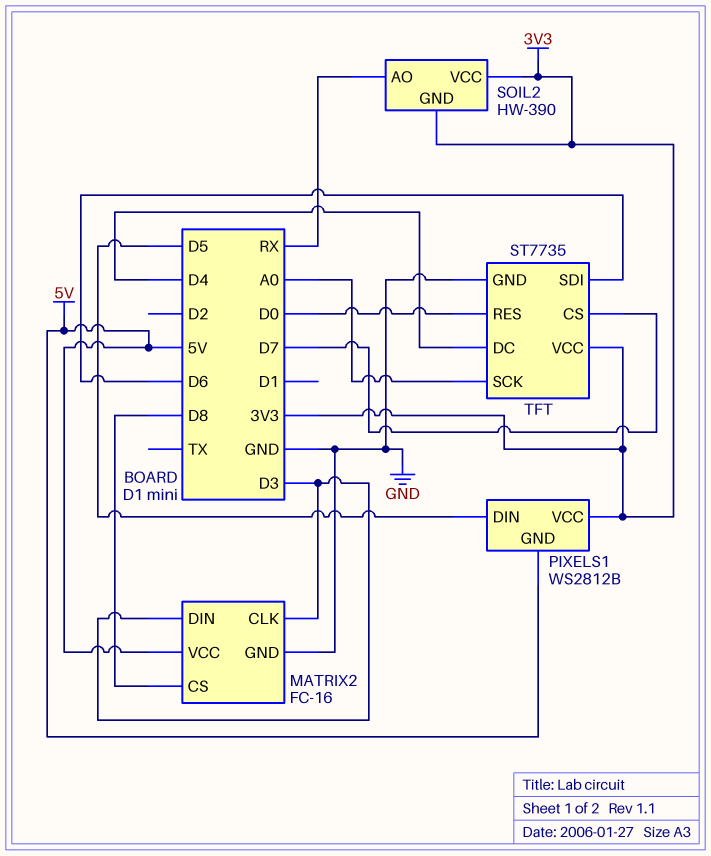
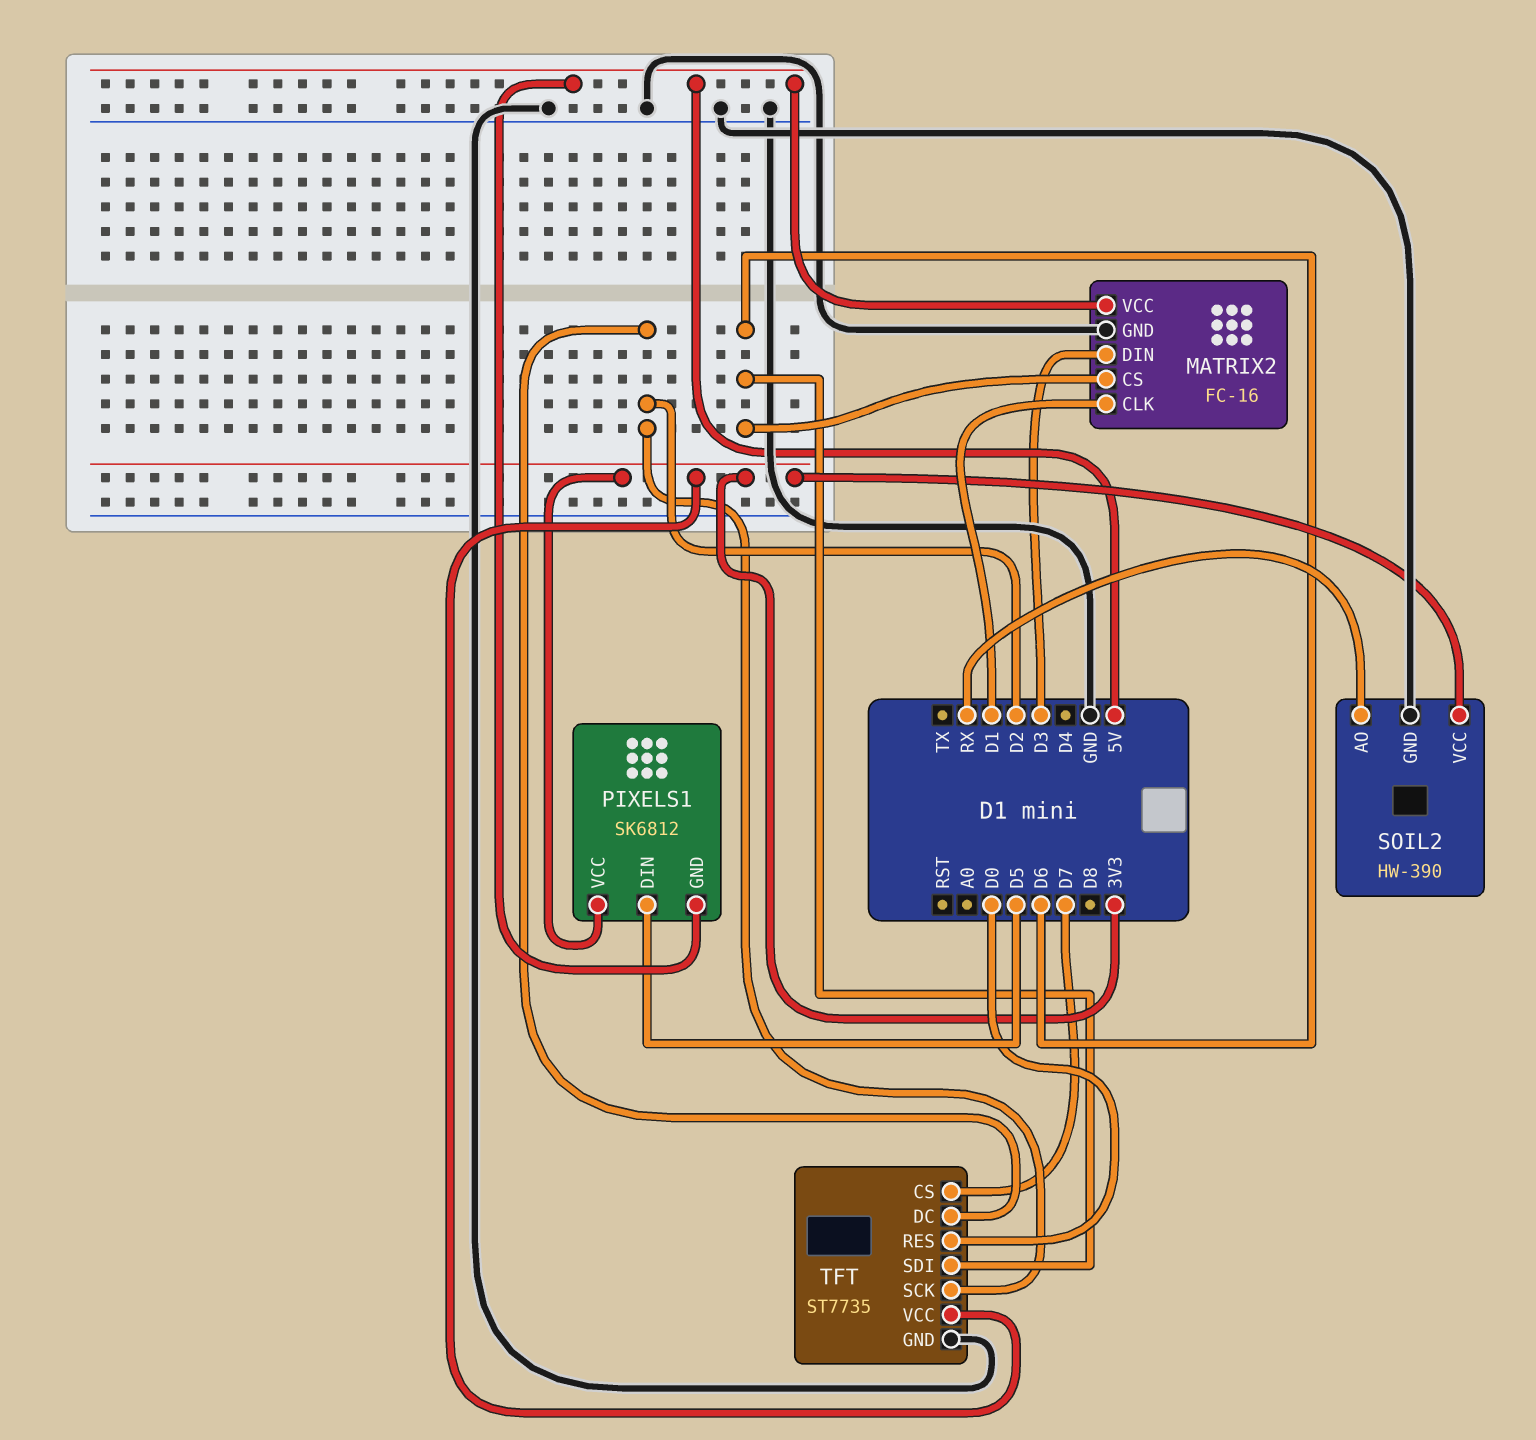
MATRIX2 pin CLK: D3 -> D1
MATRIX2 pin CS: D8 -> D6
PIXELS1: WS2812B -> SK6812
SOIL2 pin GND: 3V3 -> GND
TFT pin DC: D4 -> D2
TFT pin SCK: A0 -> D2

